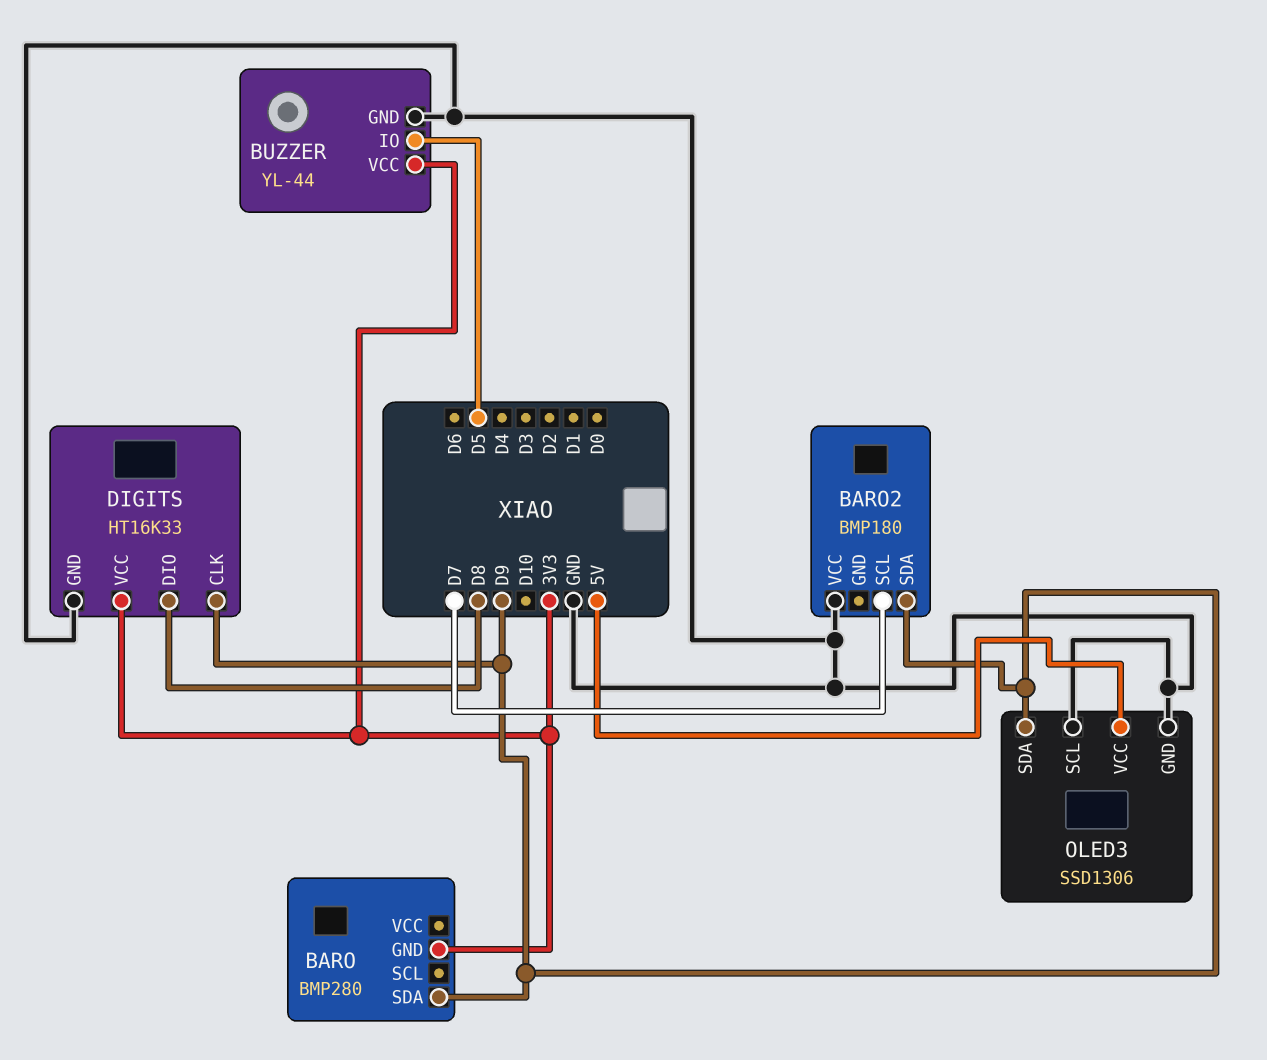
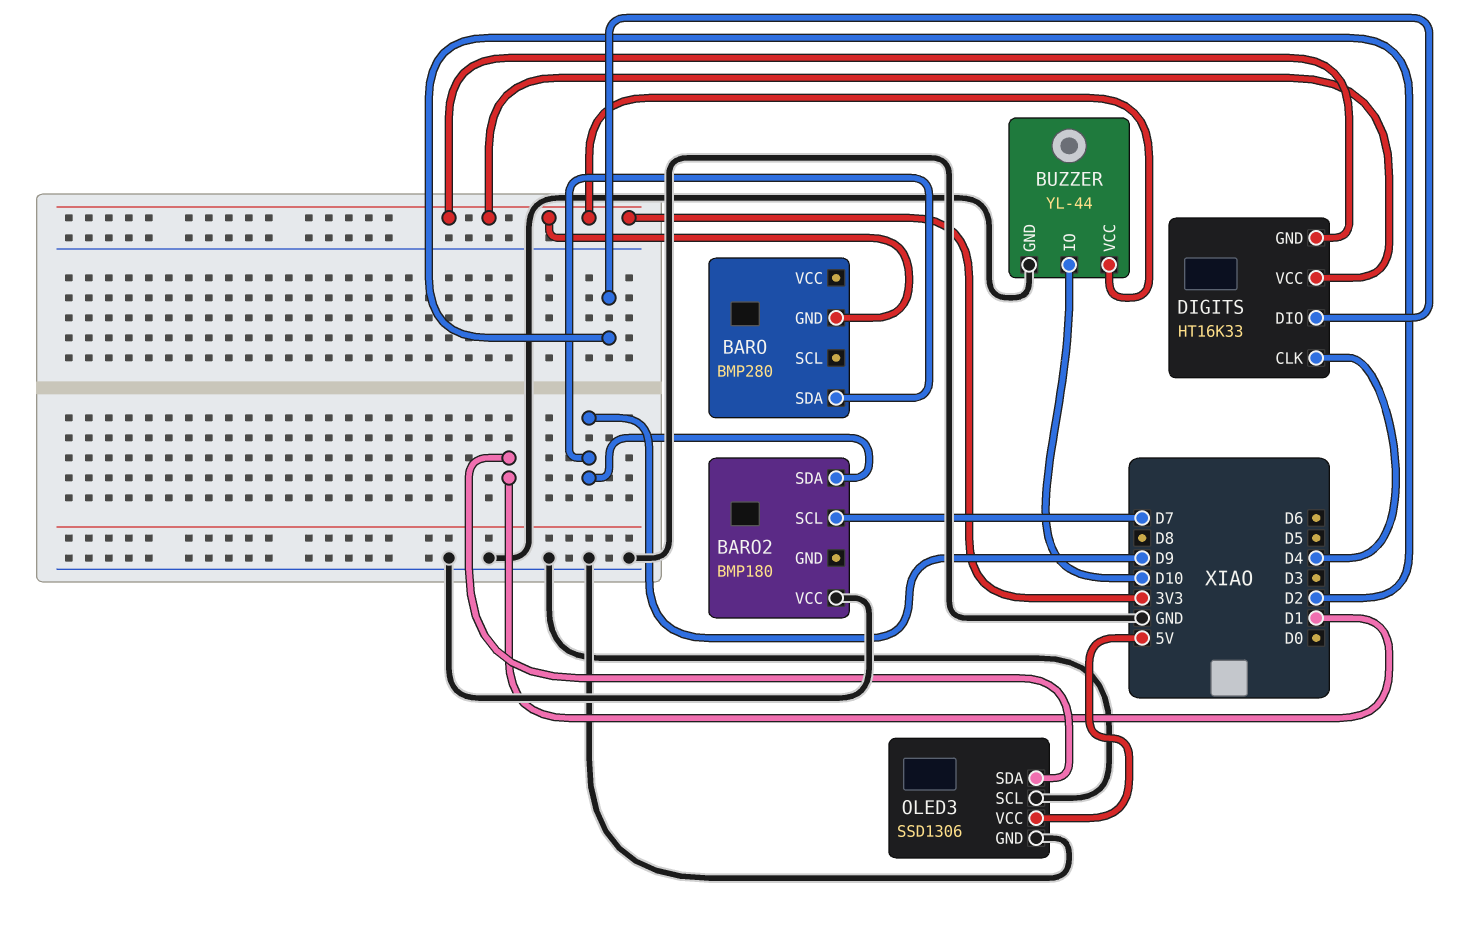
BUZZER pin IO: D5 -> D10
DIGITS pin CLK: D9 -> D4
DIGITS pin DIO: D8 -> D2
DIGITS pin GND: GND -> 3V3
OLED3 pin SDA: D9 -> D1

